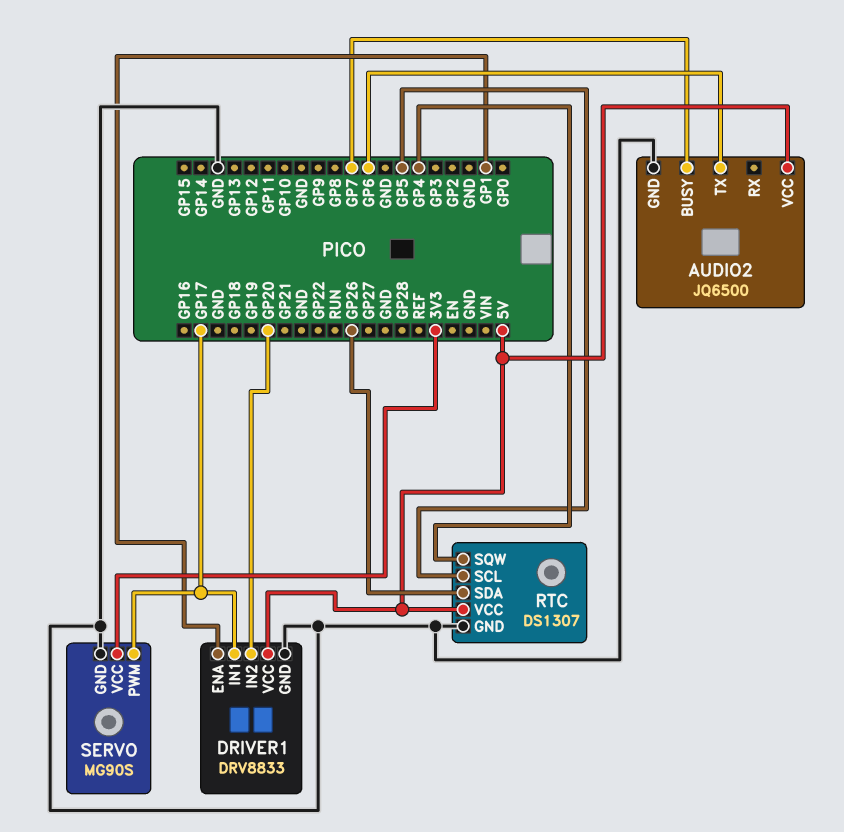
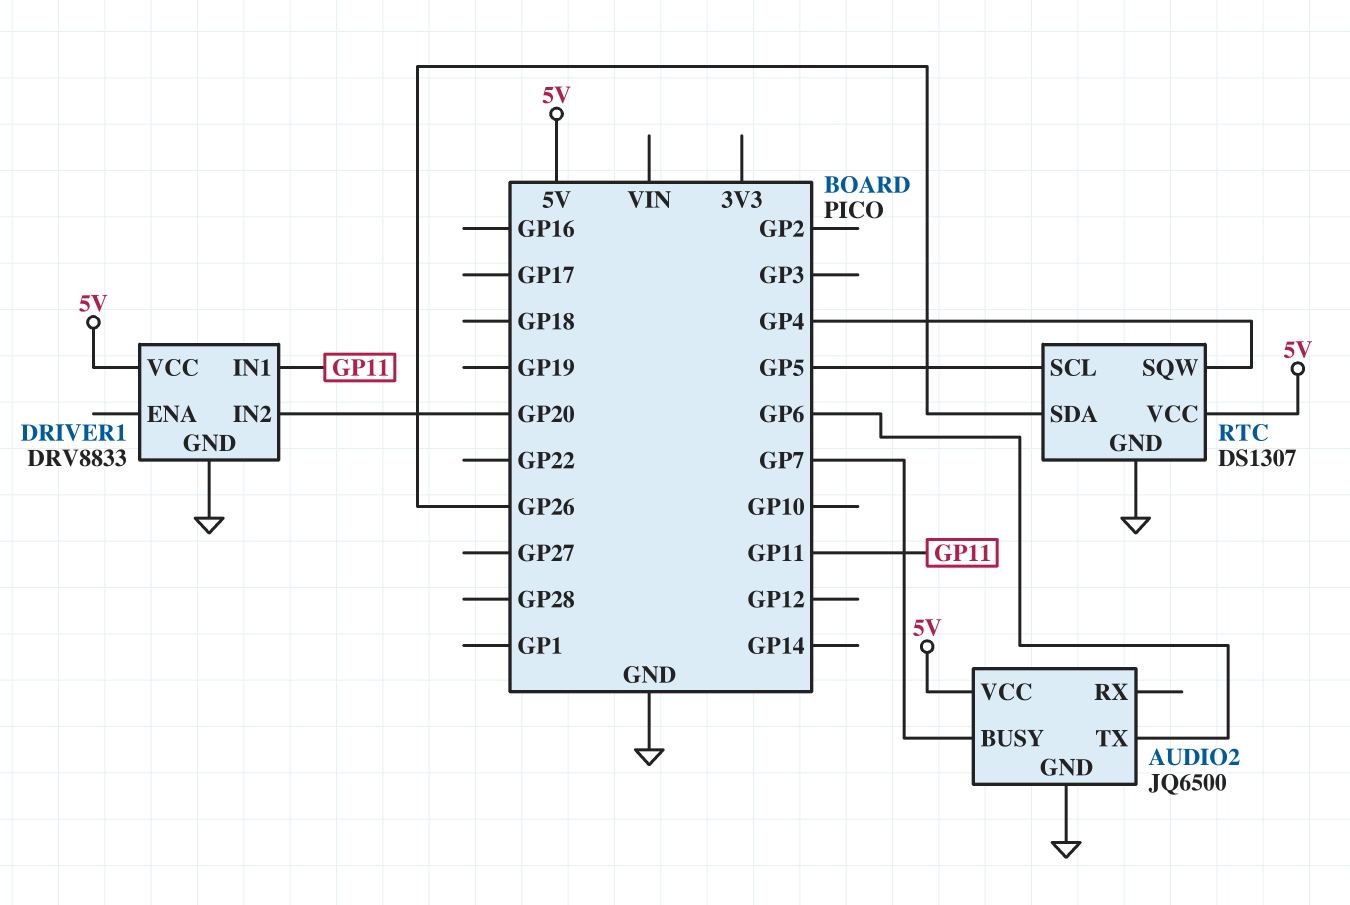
DRIVER1 pin ENA: GP1 -> none
DRIVER1 pin IN1: GP17 -> GP11
SERVO: MG90S -> none
SERVO pin GND: GND -> none
SERVO pin PWM: GP17 -> none
SERVO pin VCC: 3V3 -> none

